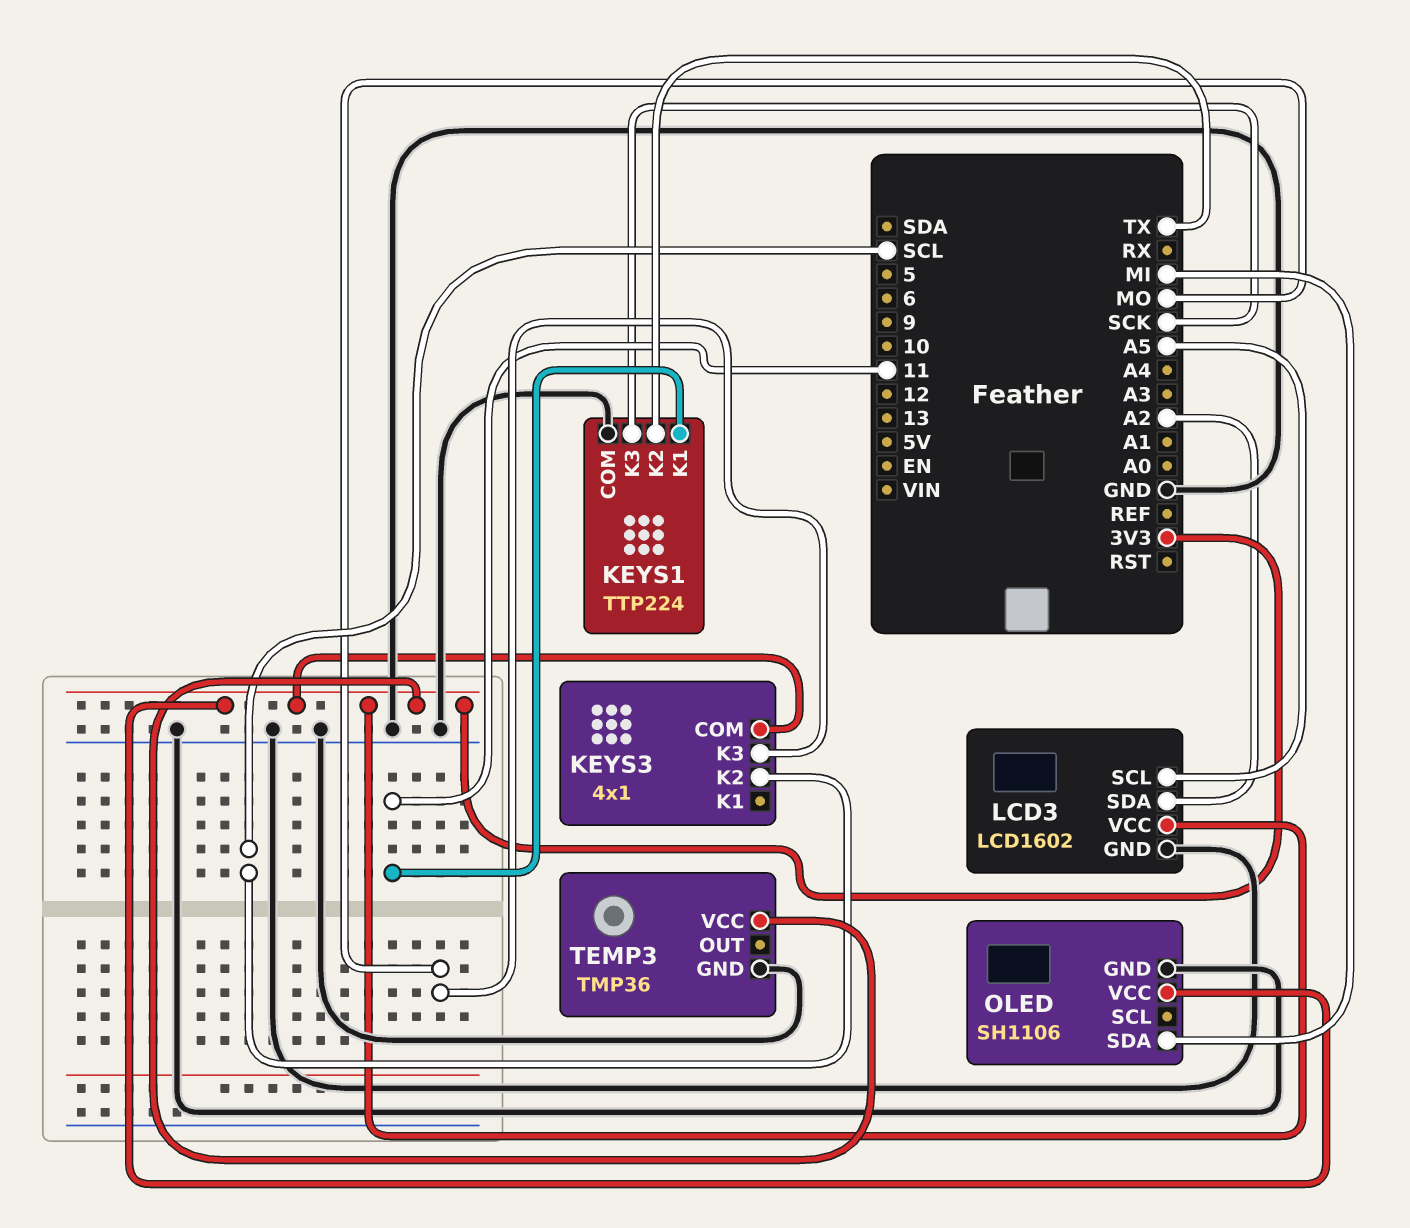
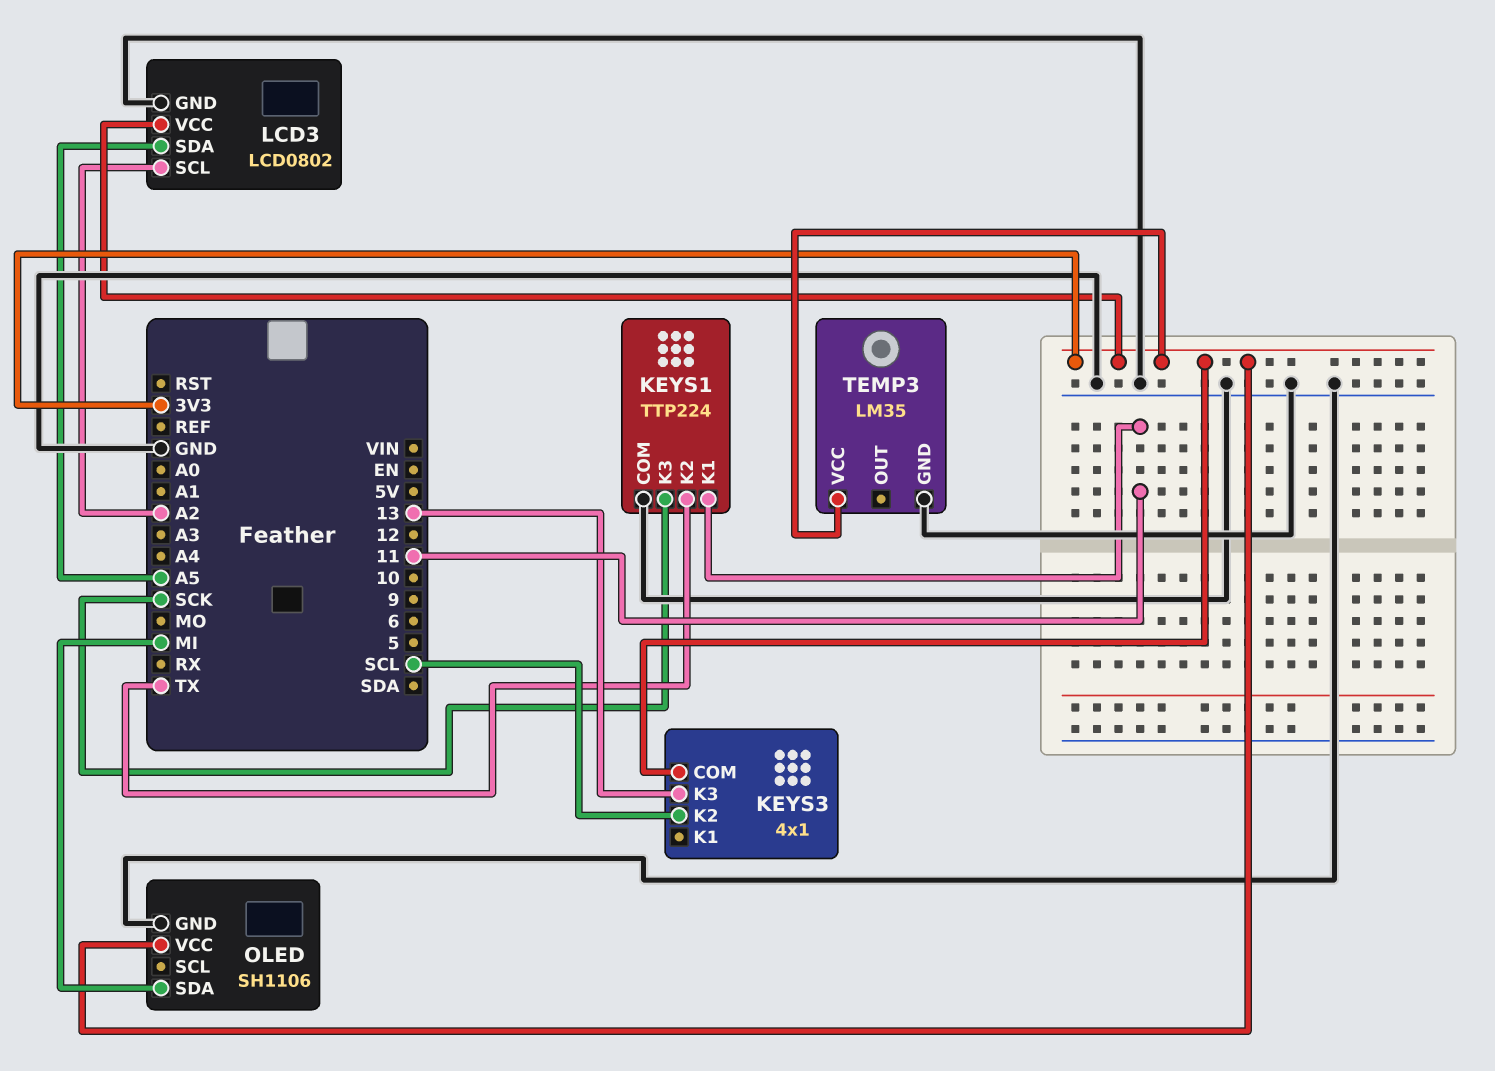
KEYS3 pin K3: MO -> 13
LCD3: LCD1602 -> LCD0802
LCD3 pin SCL: A5 -> A2
LCD3 pin SDA: A2 -> A5
TEMP3: TMP36 -> LM35

